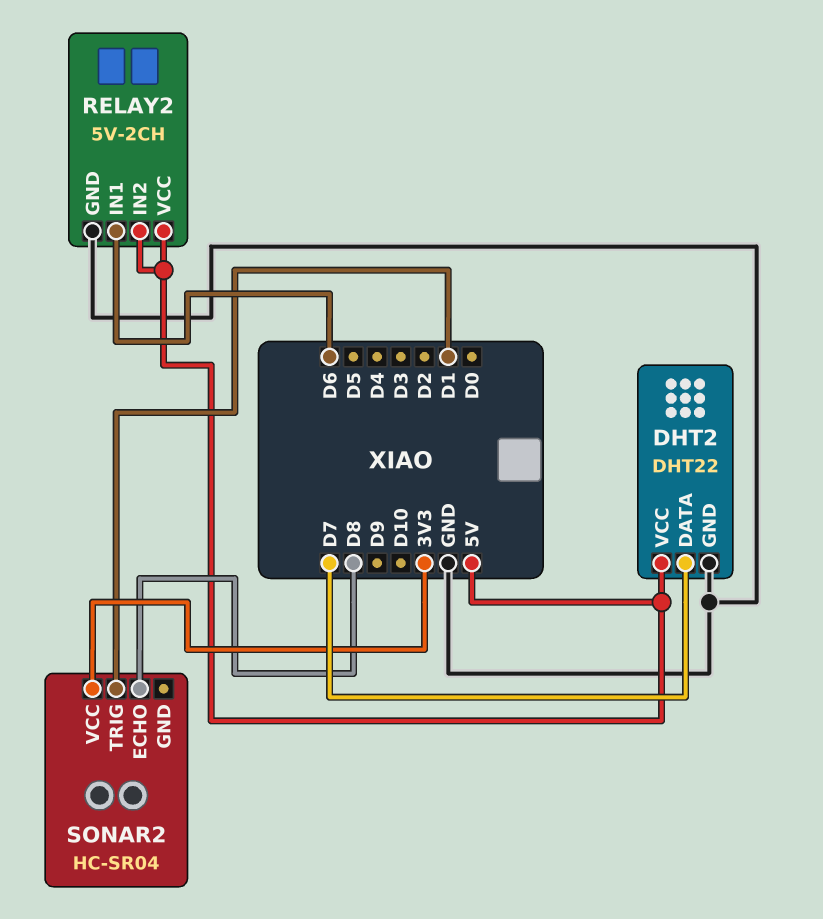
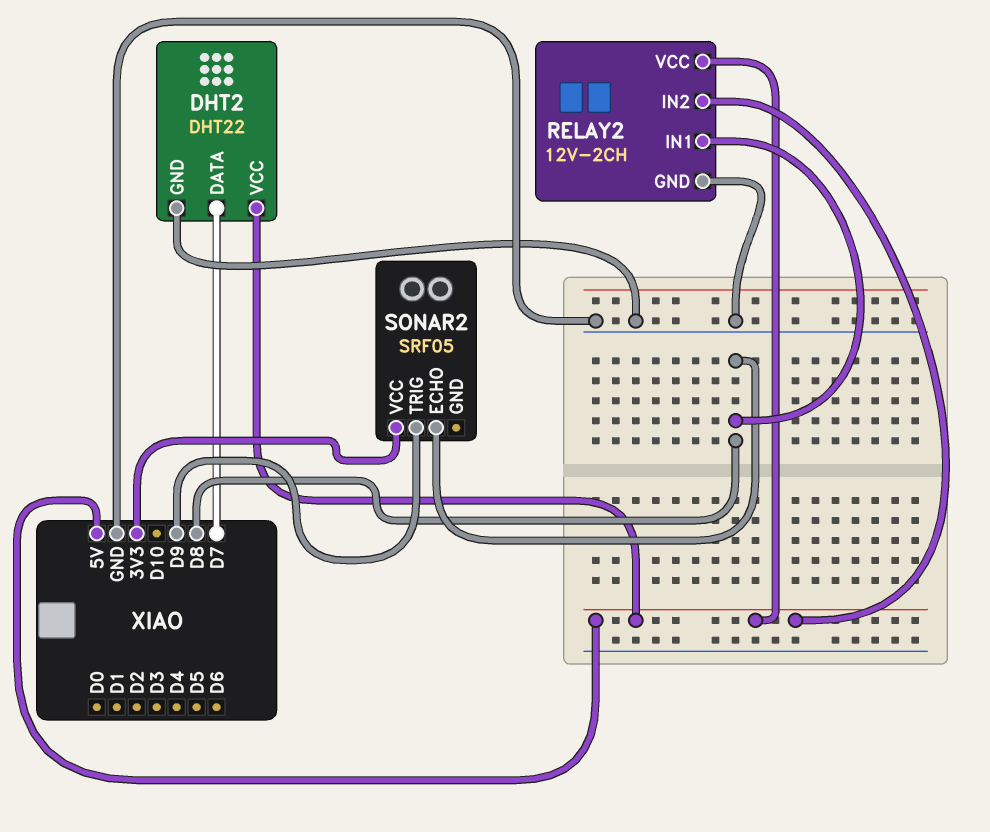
RELAY2: 5V-2CH -> 12V-2CH
RELAY2 pin IN1: D6 -> D8
SONAR2: HC-SR04 -> SRF05
SONAR2 pin TRIG: D1 -> D9

